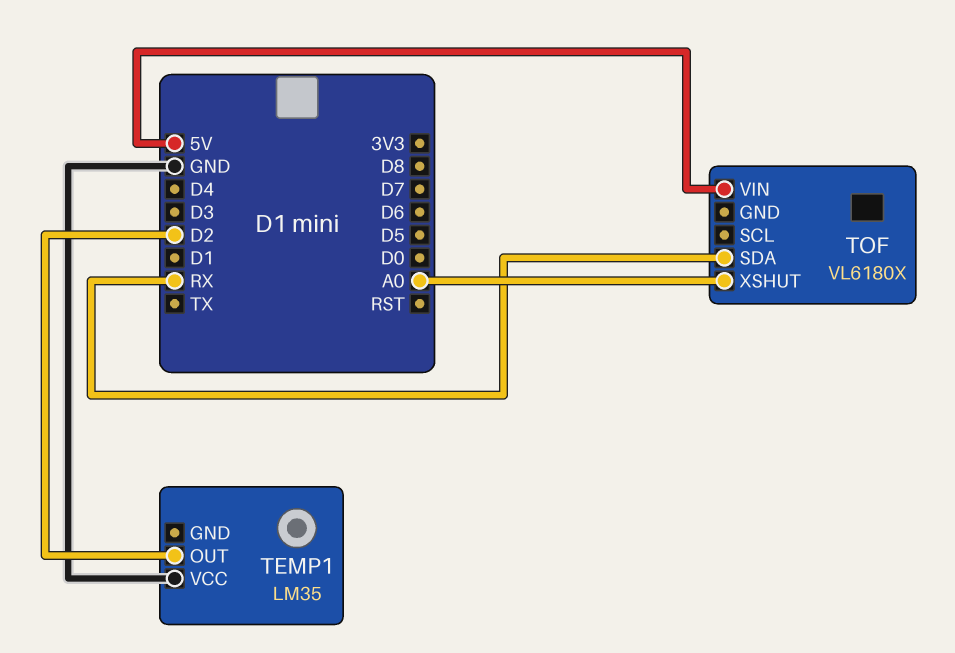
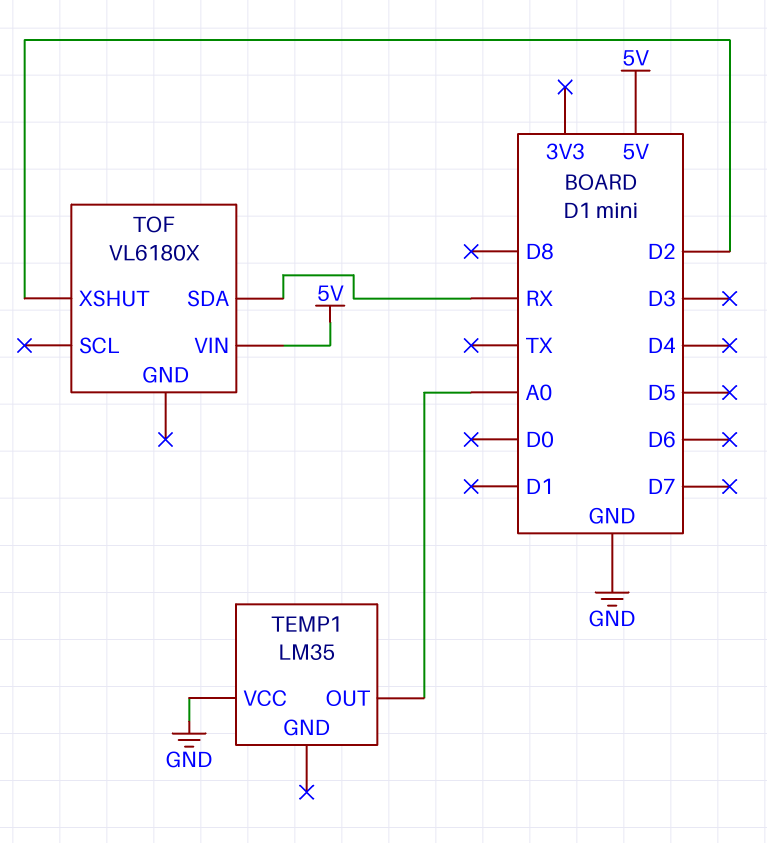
TEMP1 pin OUT: D2 -> A0
TOF pin XSHUT: A0 -> D2

